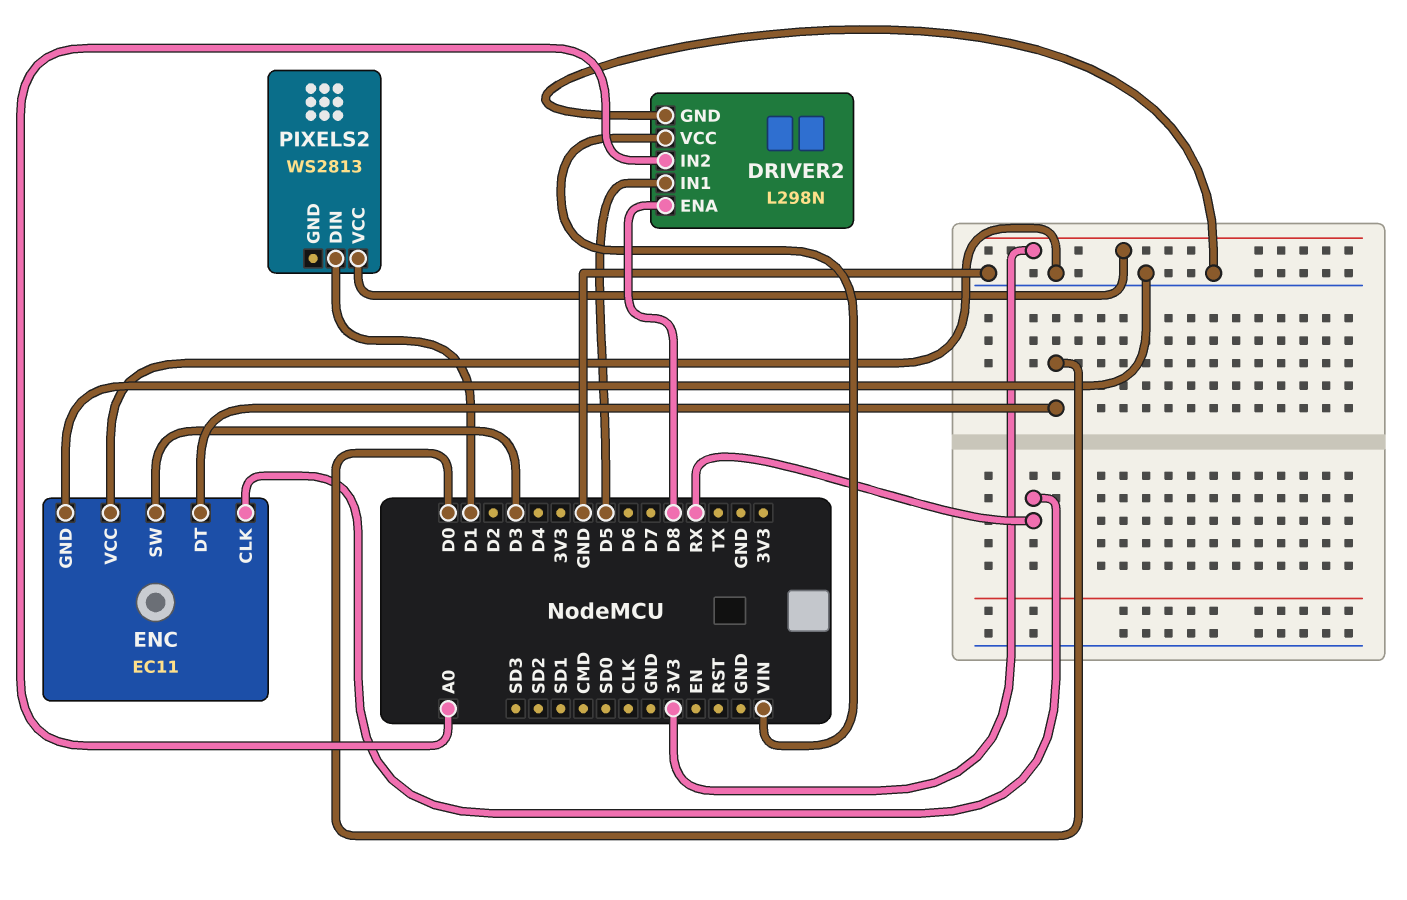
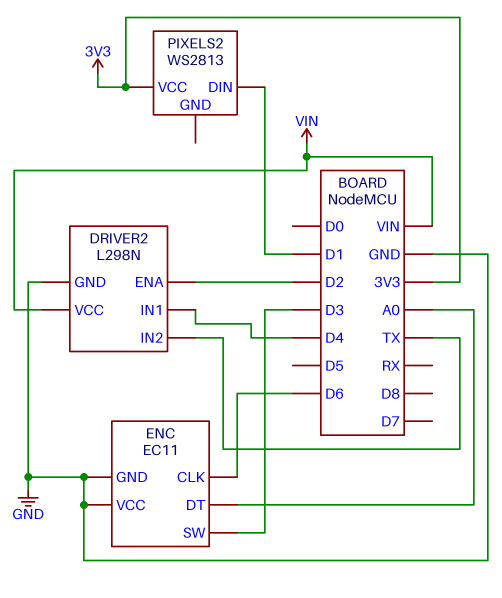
DRIVER2 pin ENA: D8 -> D2
DRIVER2 pin IN1: D5 -> D4
DRIVER2 pin IN2: A0 -> TX
ENC pin CLK: RX -> D6
ENC pin DT: D0 -> A0

